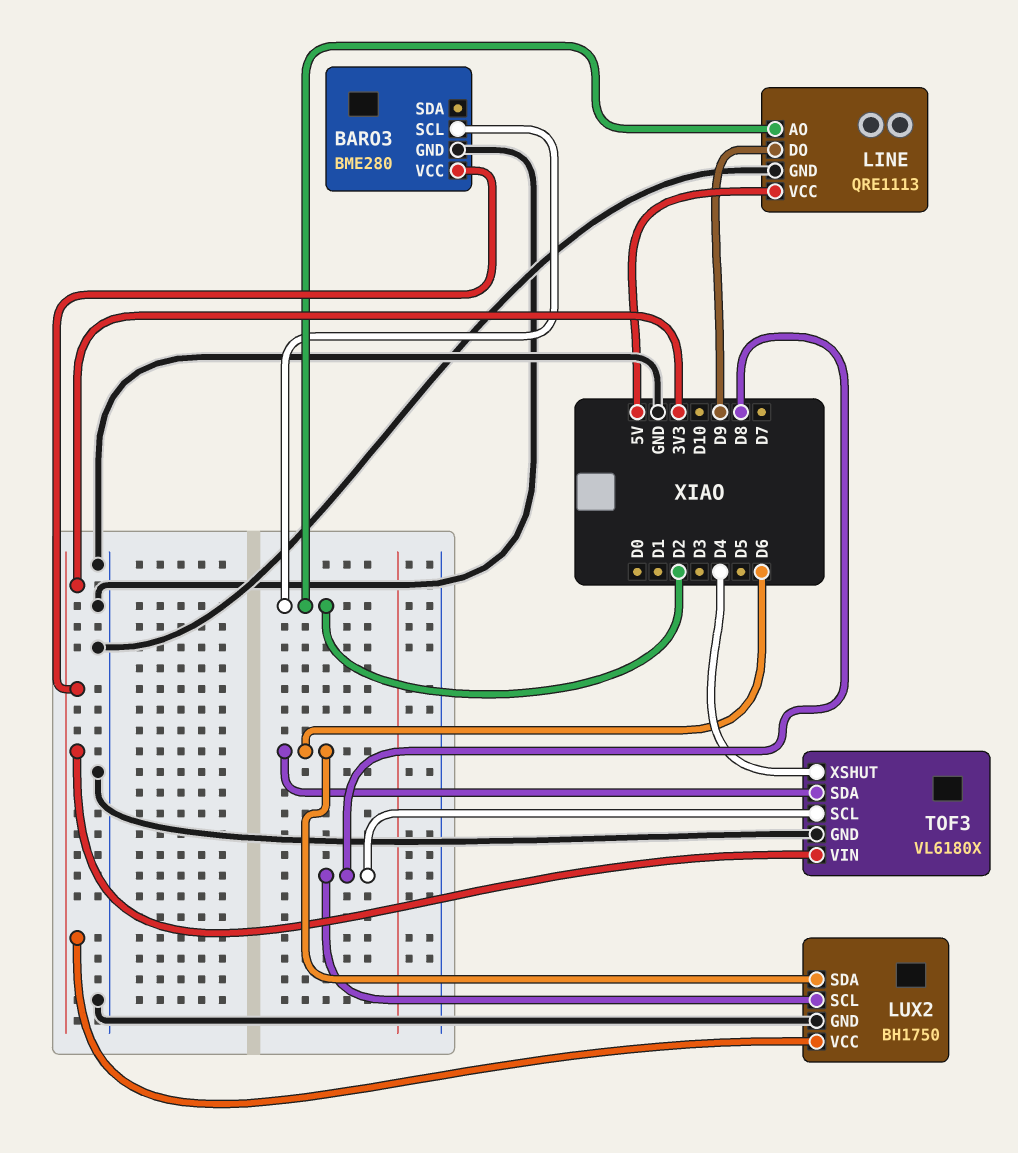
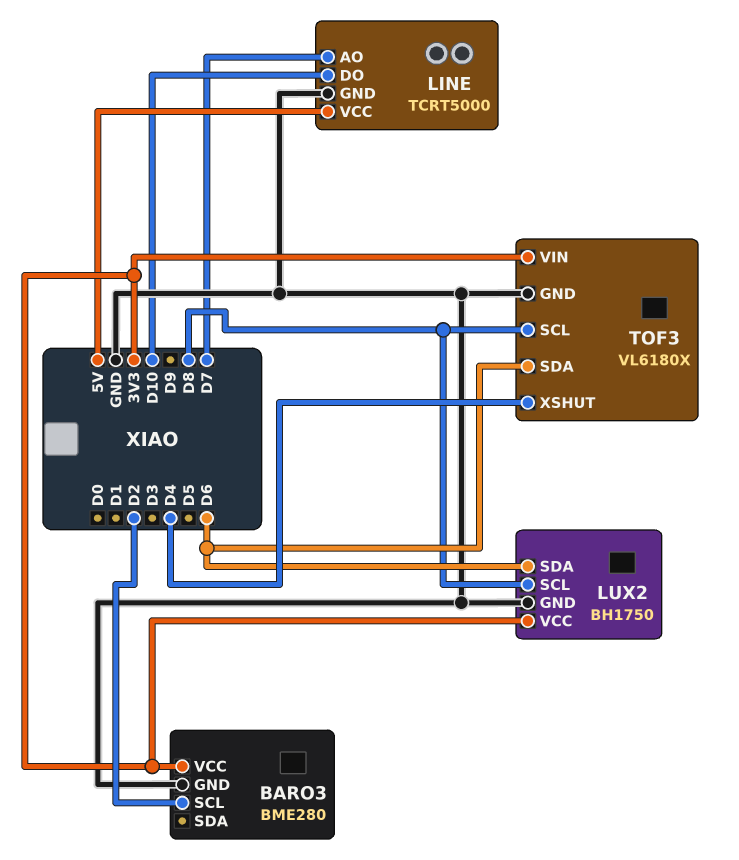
LINE: QRE1113 -> TCRT5000
LINE pin AO: D2 -> D7
LINE pin DO: D9 -> D10

